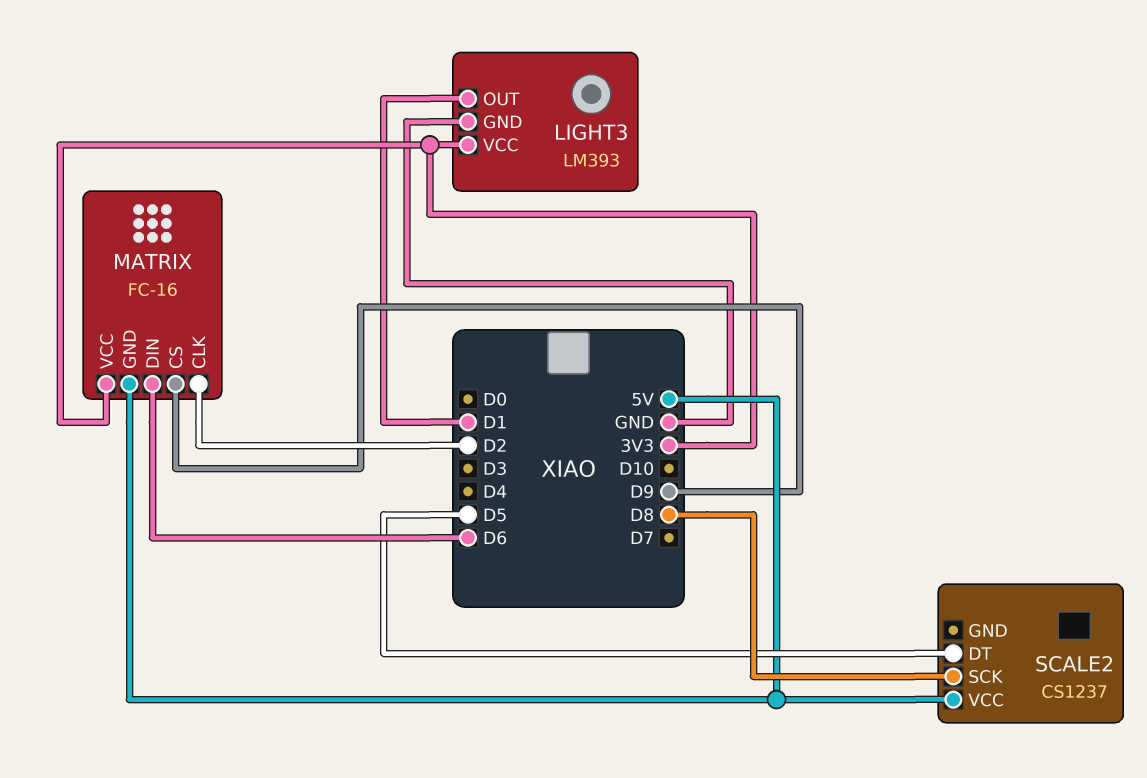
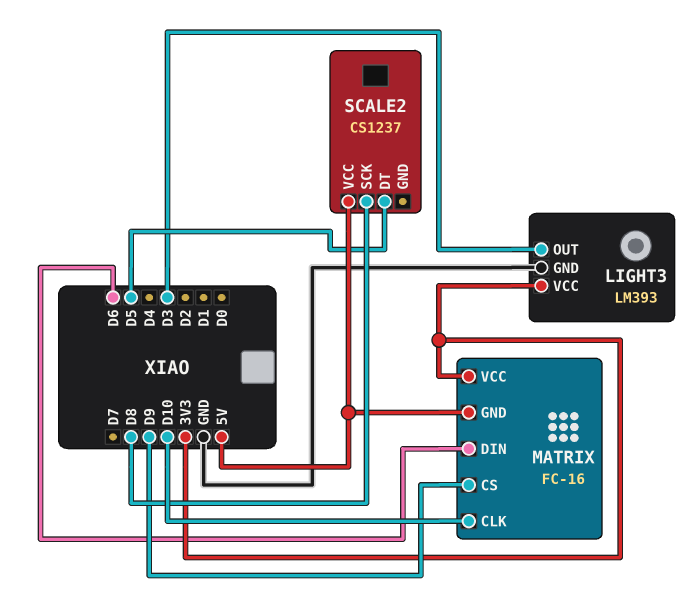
LIGHT3 pin OUT: D1 -> D3
MATRIX pin CLK: D2 -> D10

